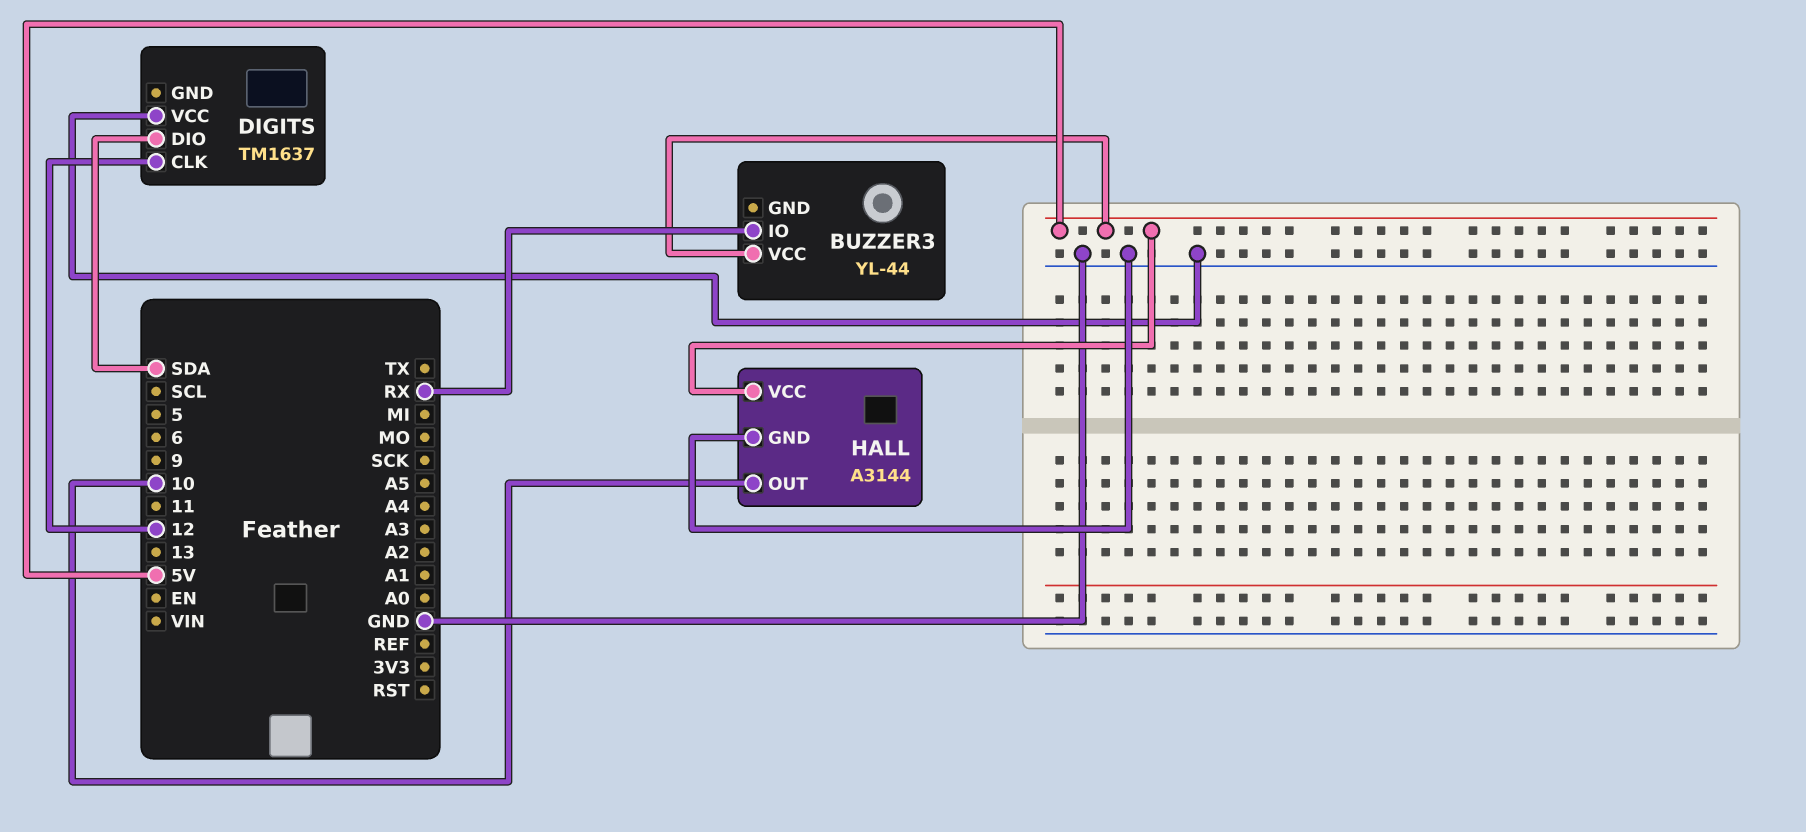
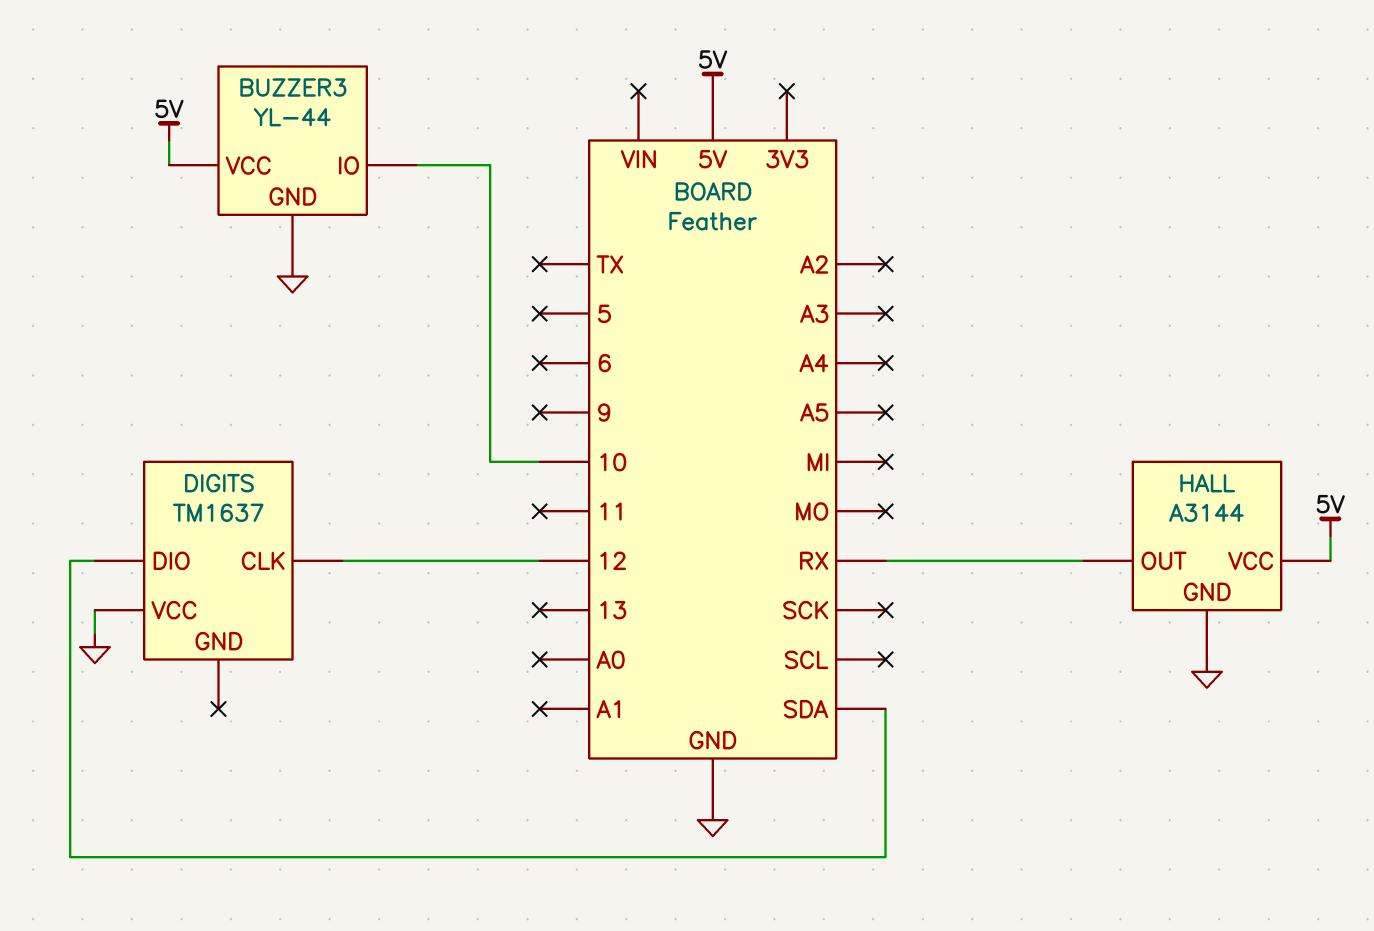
BUZZER3 pin GND: none -> GND
BUZZER3 pin IO: RX -> 10
HALL pin OUT: 10 -> RX

